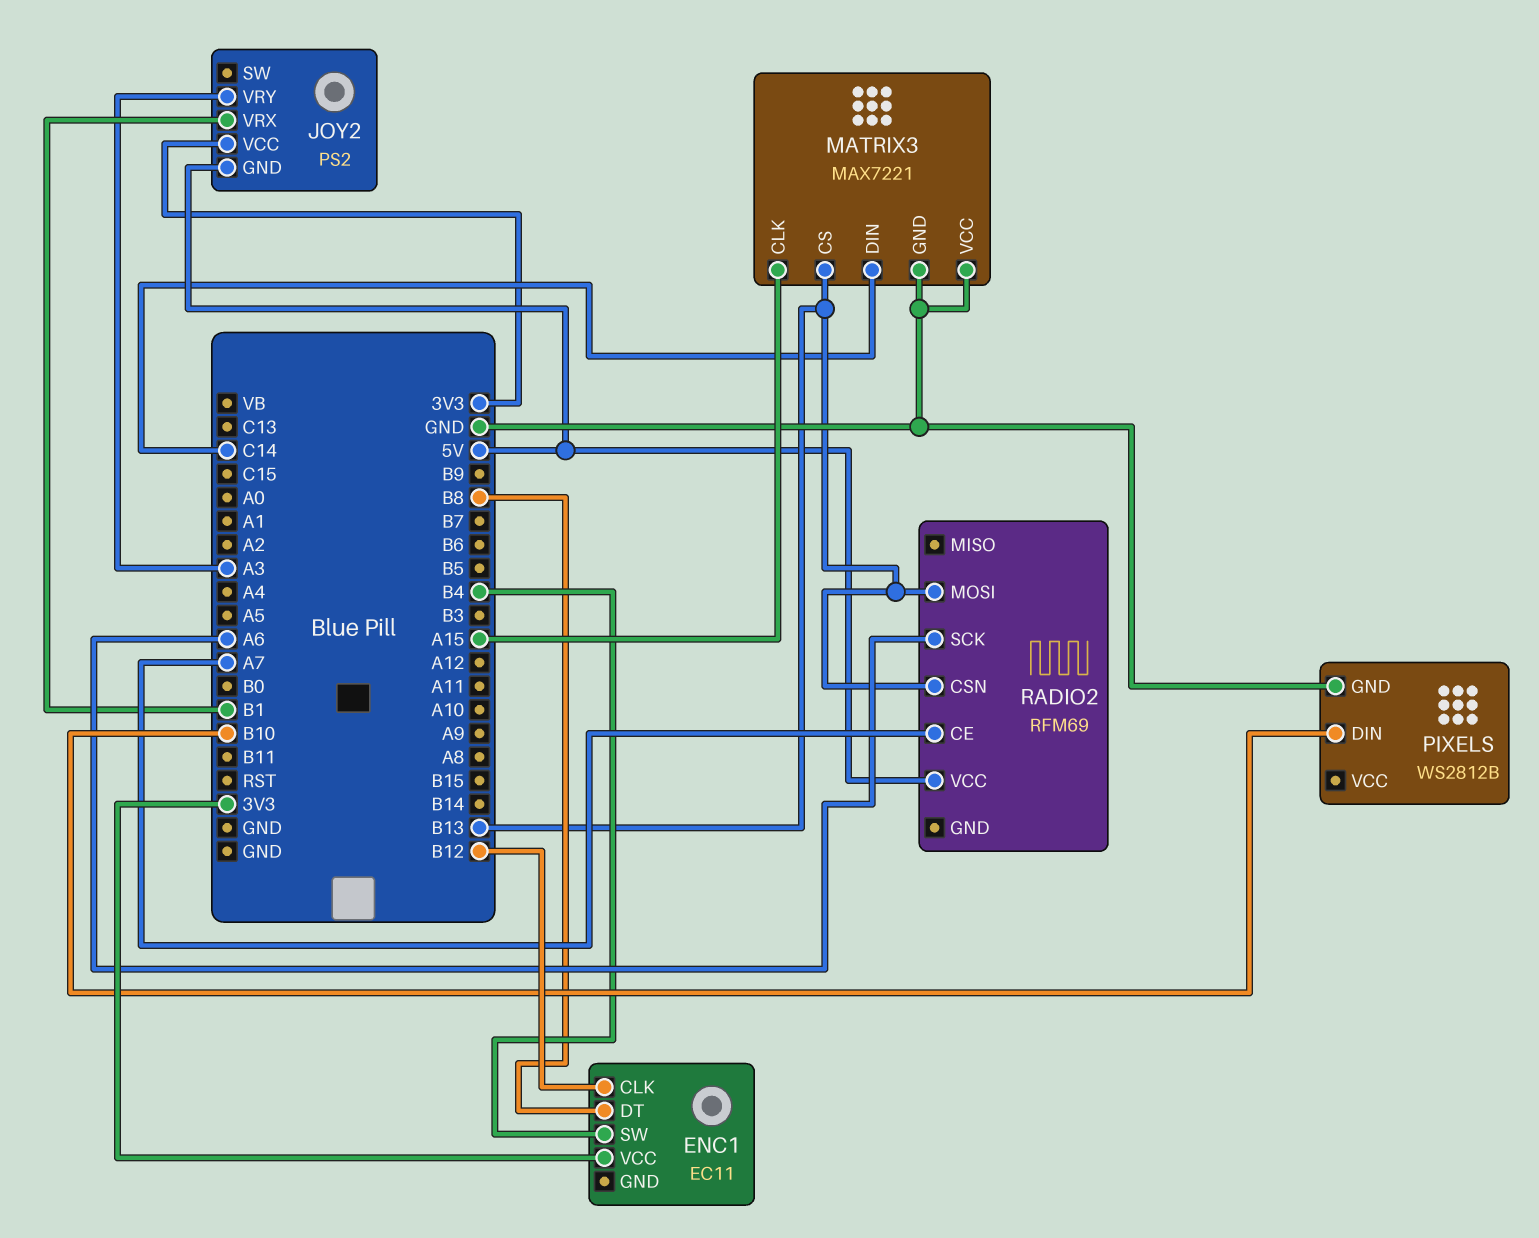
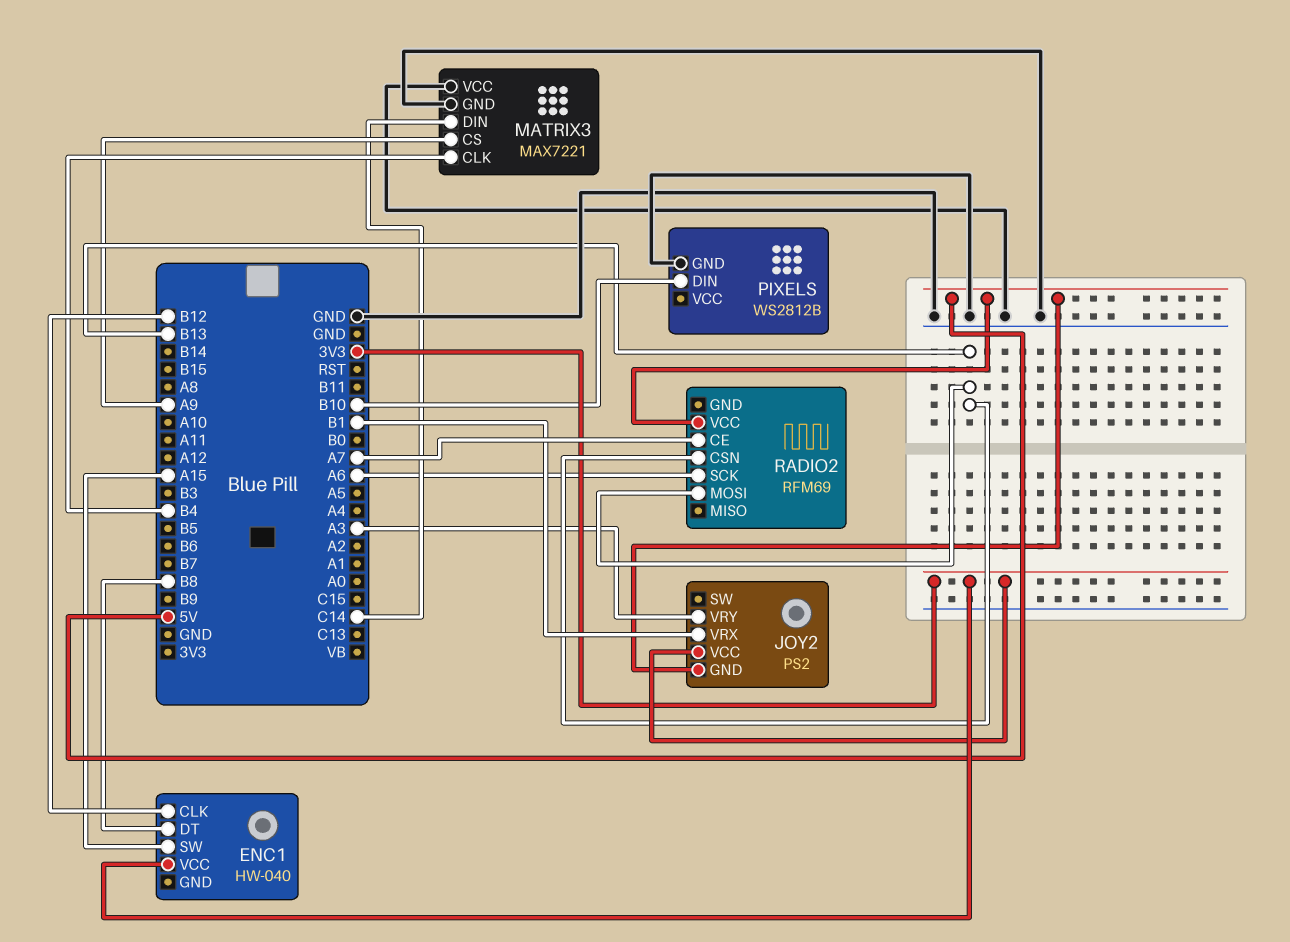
ENC1: EC11 -> HW-040
ENC1 pin SW: B4 -> A15
MATRIX3 pin CLK: A15 -> B4
MATRIX3 pin CS: B13 -> A9

